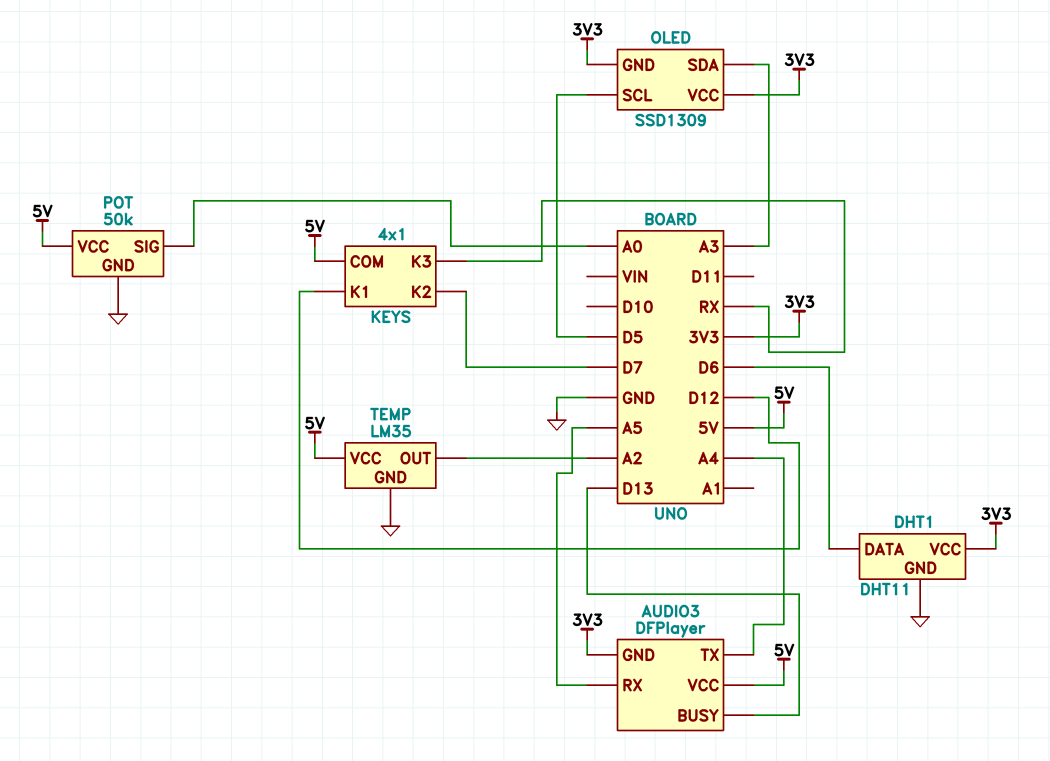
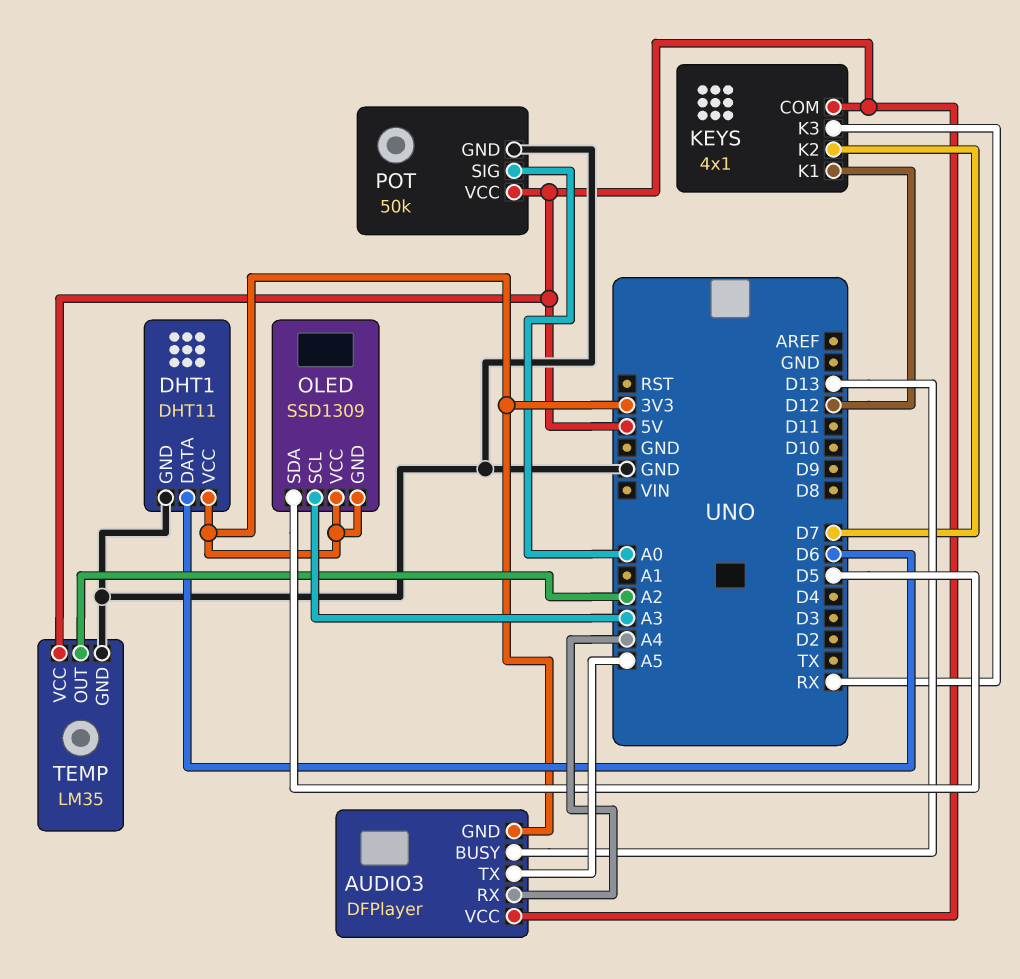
AUDIO3 pin RX: A5 -> A4
AUDIO3 pin TX: A4 -> A5
OLED pin SCL: D5 -> A3
OLED pin SDA: A3 -> D5

